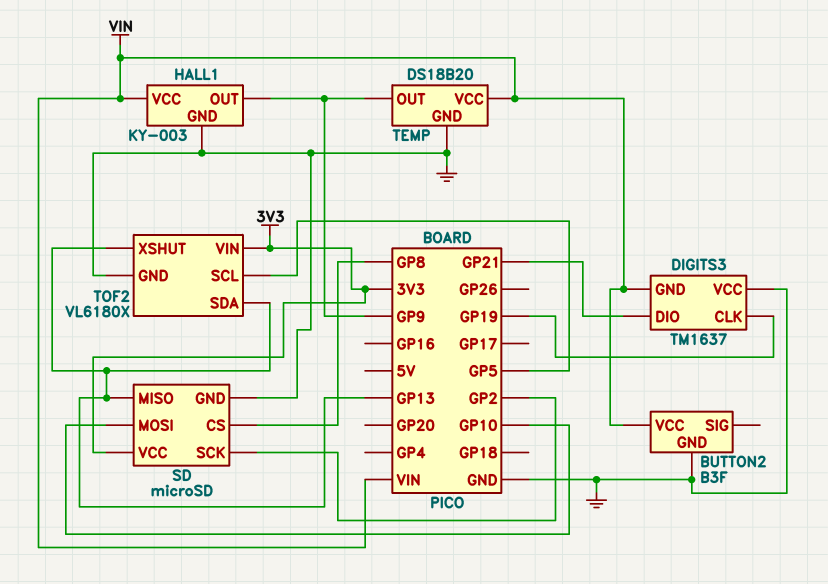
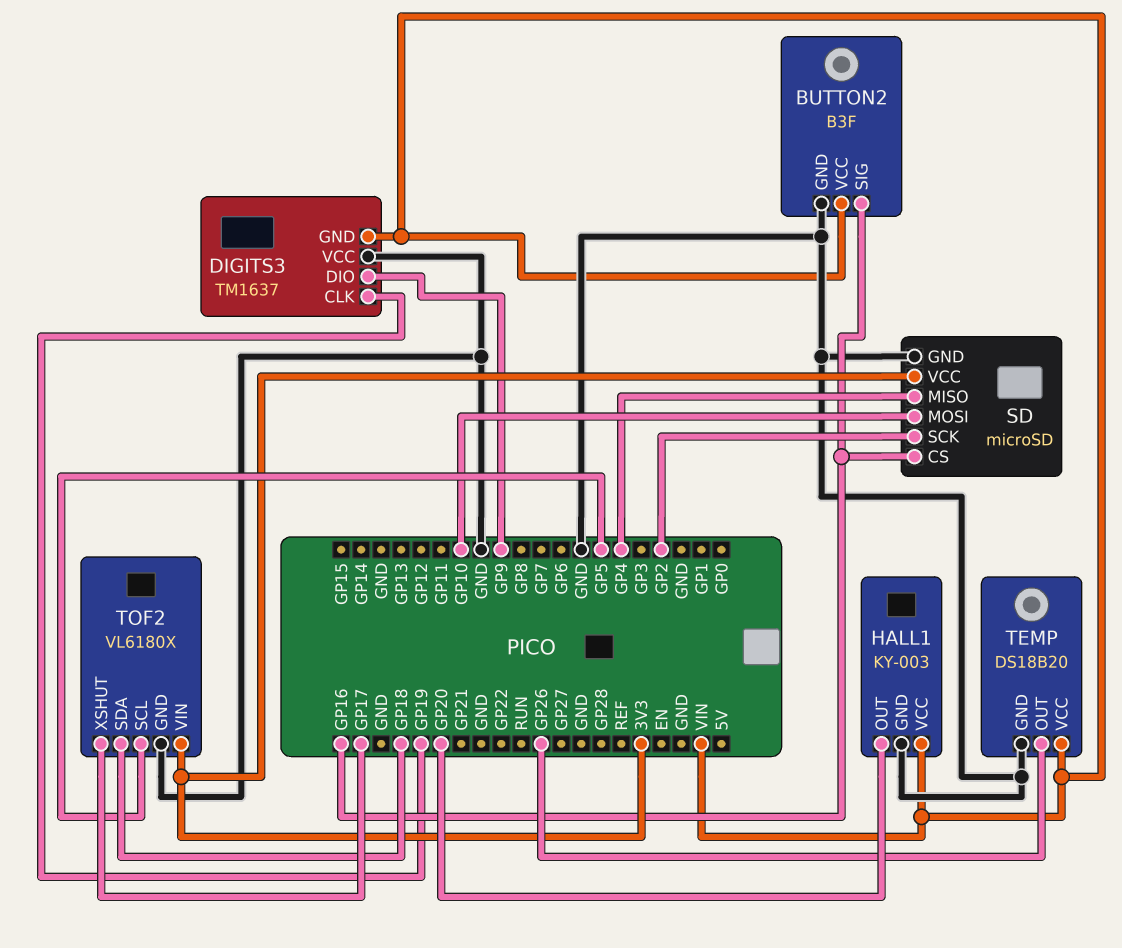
BUTTON2 pin SIG: none -> GP16
DIGITS3 pin DIO: GP21 -> GP9
HALL1 pin OUT: GP9 -> GP20
SD pin CS: GP8 -> GP16
SD pin MISO: GP13 -> GP4
TEMP pin OUT: GP9 -> GP26
TOF2 pin SDA: GP13 -> GP18
TOF2 pin XSHUT: GP13 -> GP17

